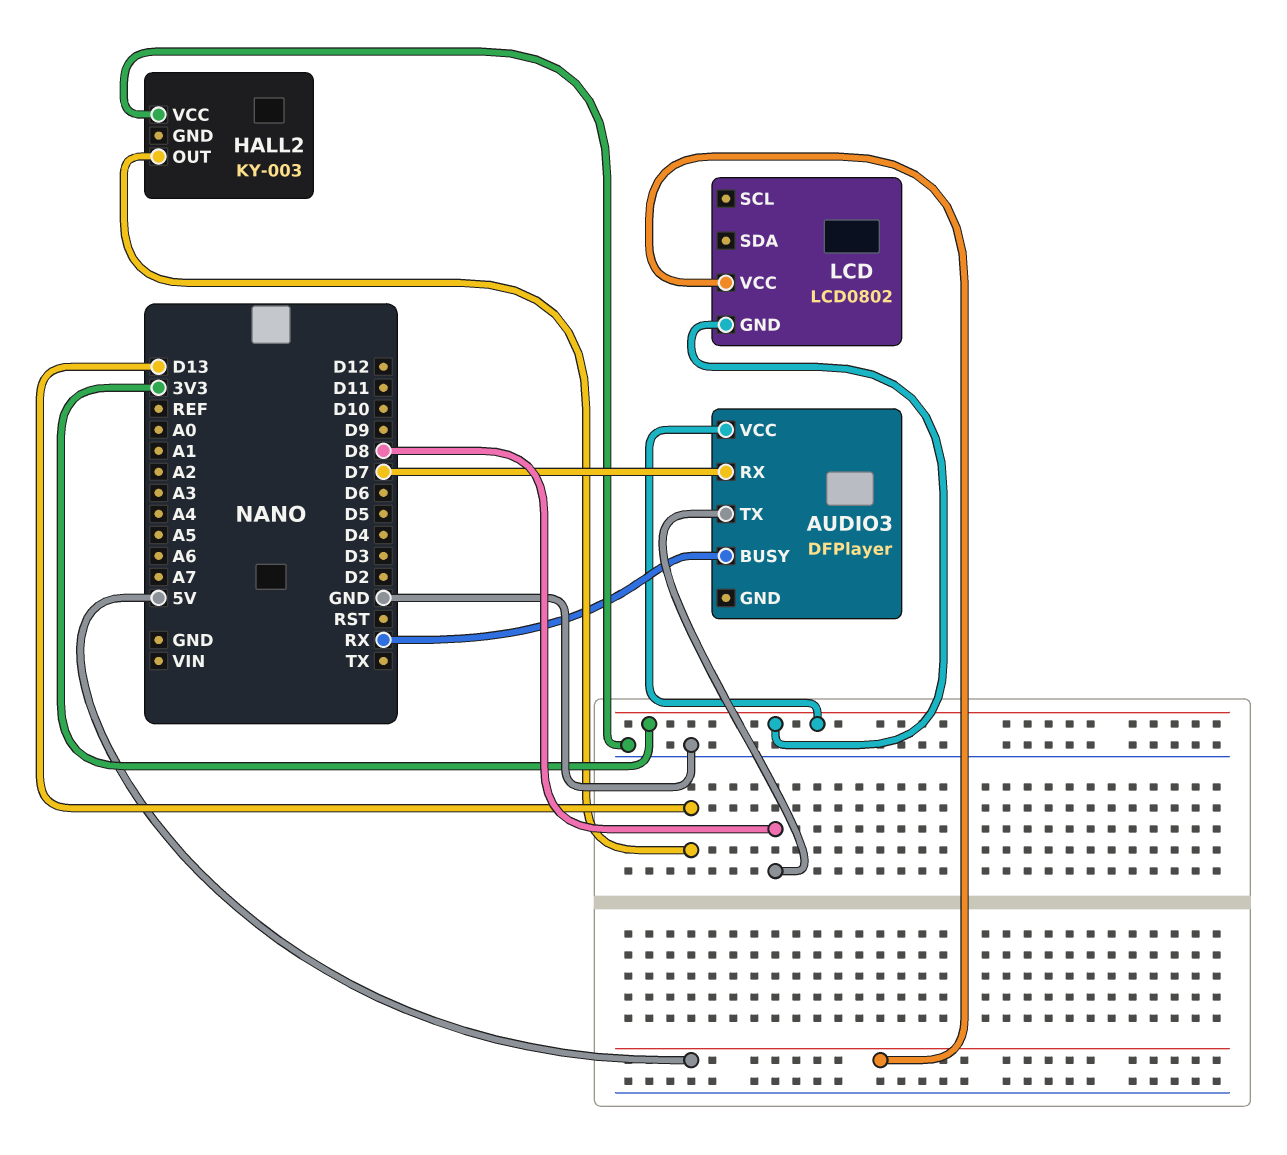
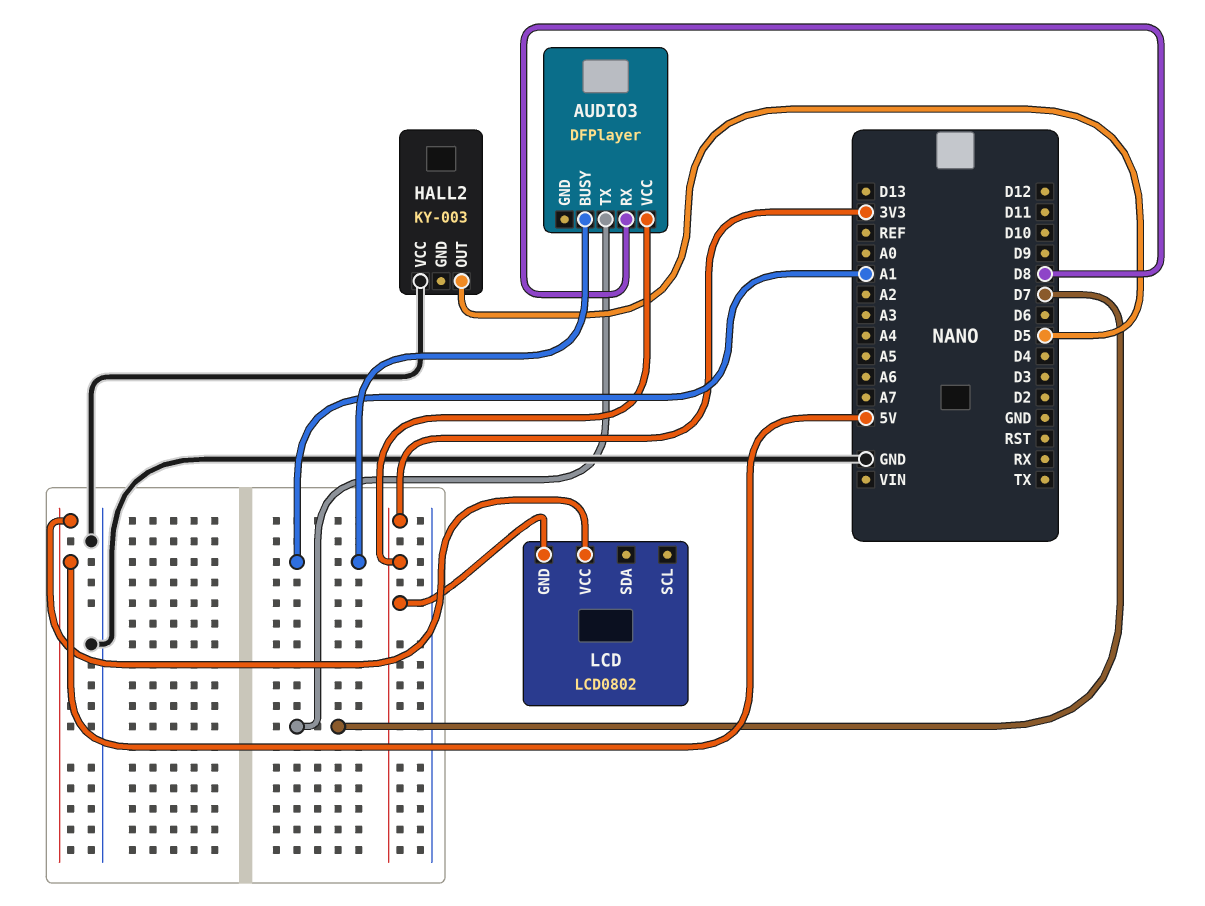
AUDIO3 pin BUSY: RX -> A1
AUDIO3 pin RX: D7 -> D8
AUDIO3 pin TX: D8 -> D7
HALL2 pin OUT: D13 -> D5

